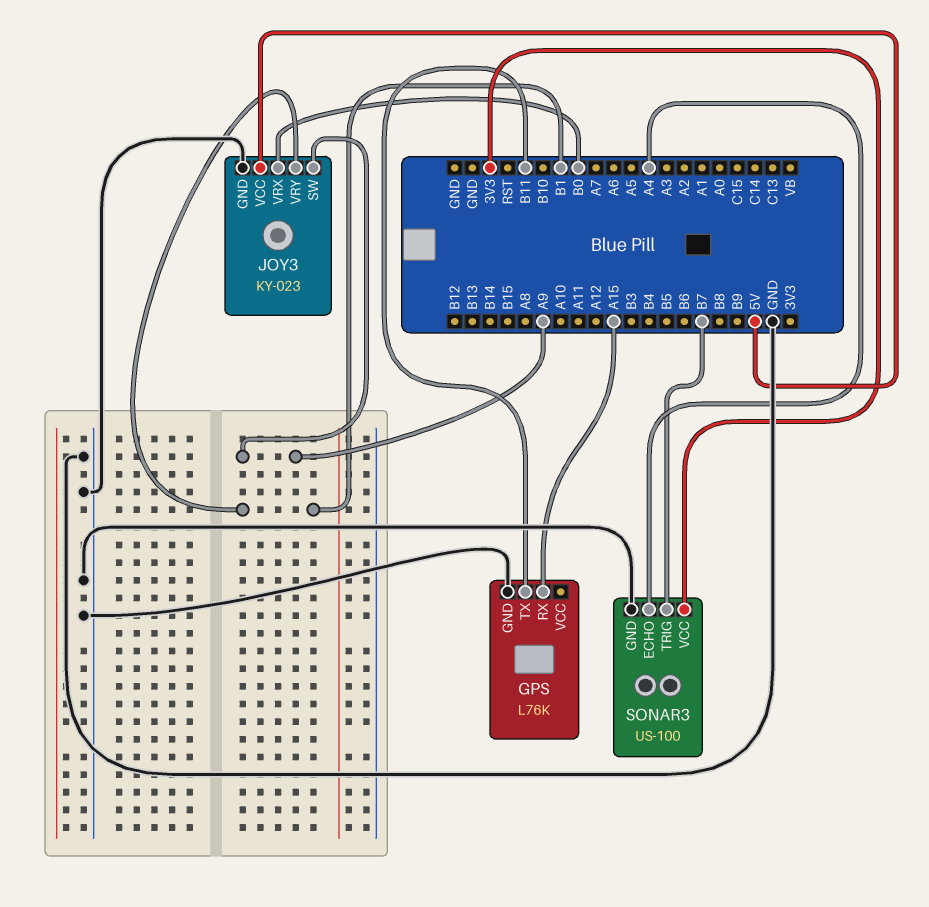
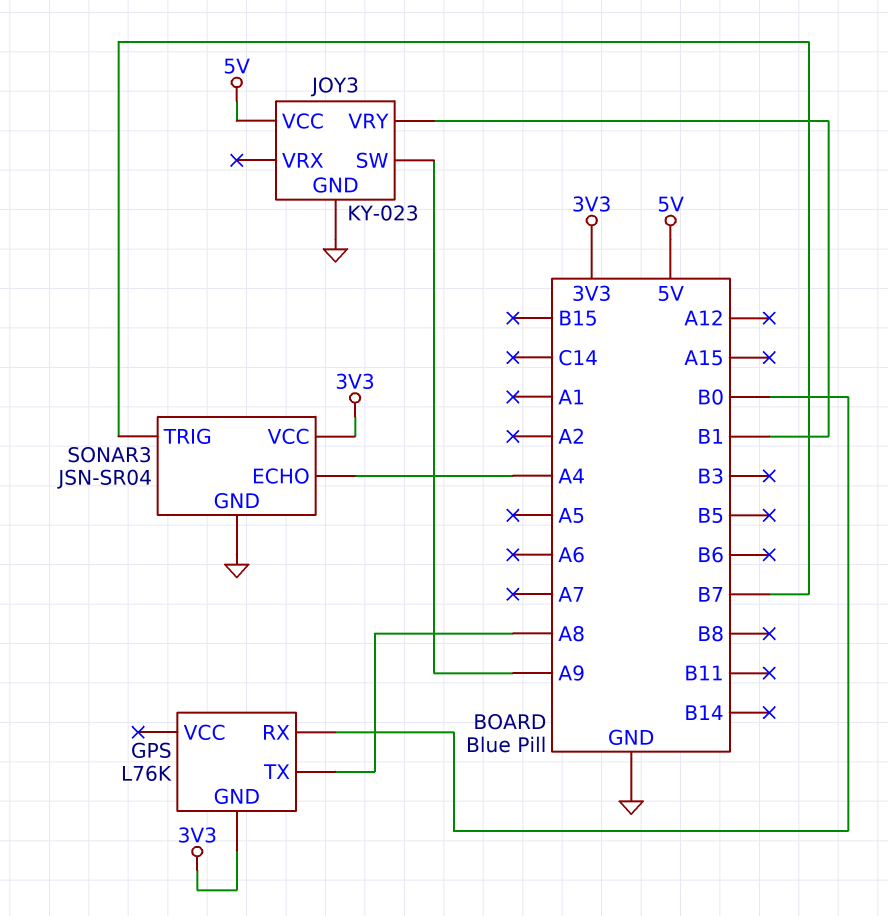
GPS pin GND: GND -> 3V3
GPS pin RX: A15 -> B0
GPS pin TX: B11 -> A8
JOY3 pin VRX: B0 -> none
SONAR3: US-100 -> JSN-SR04

